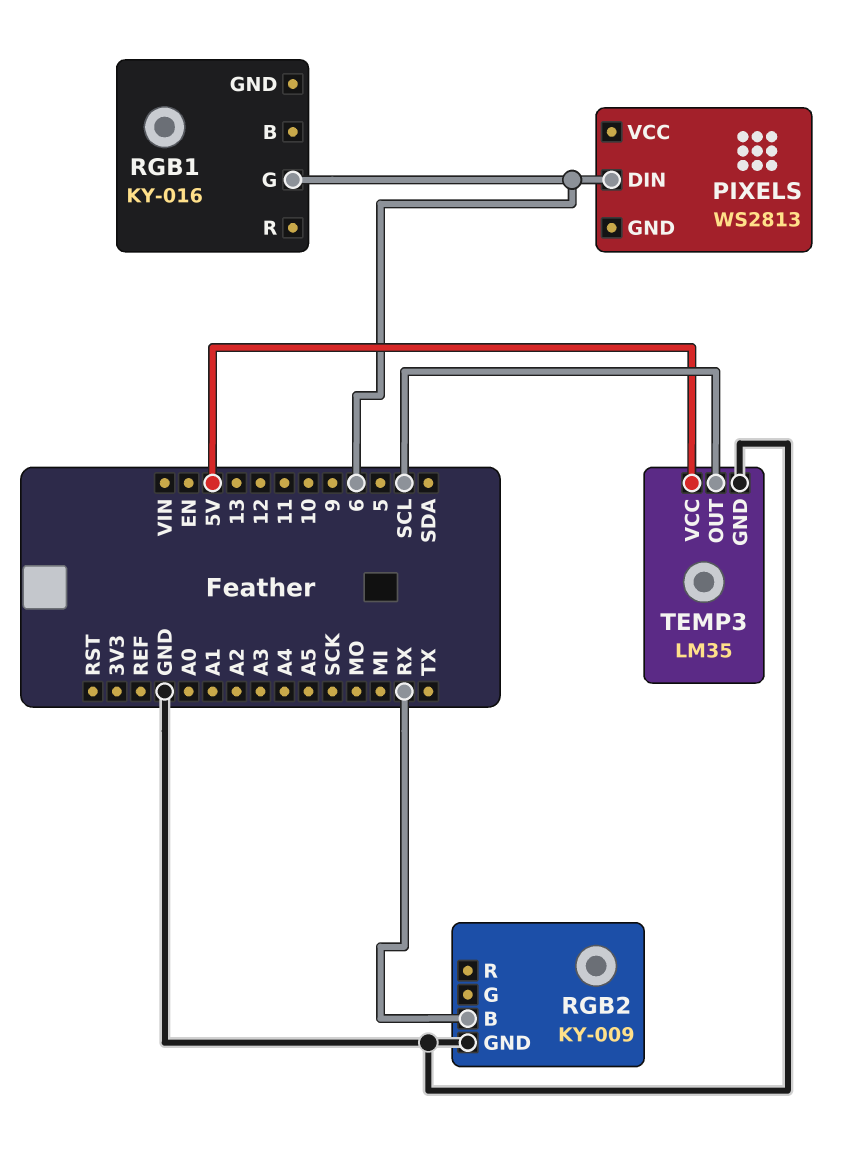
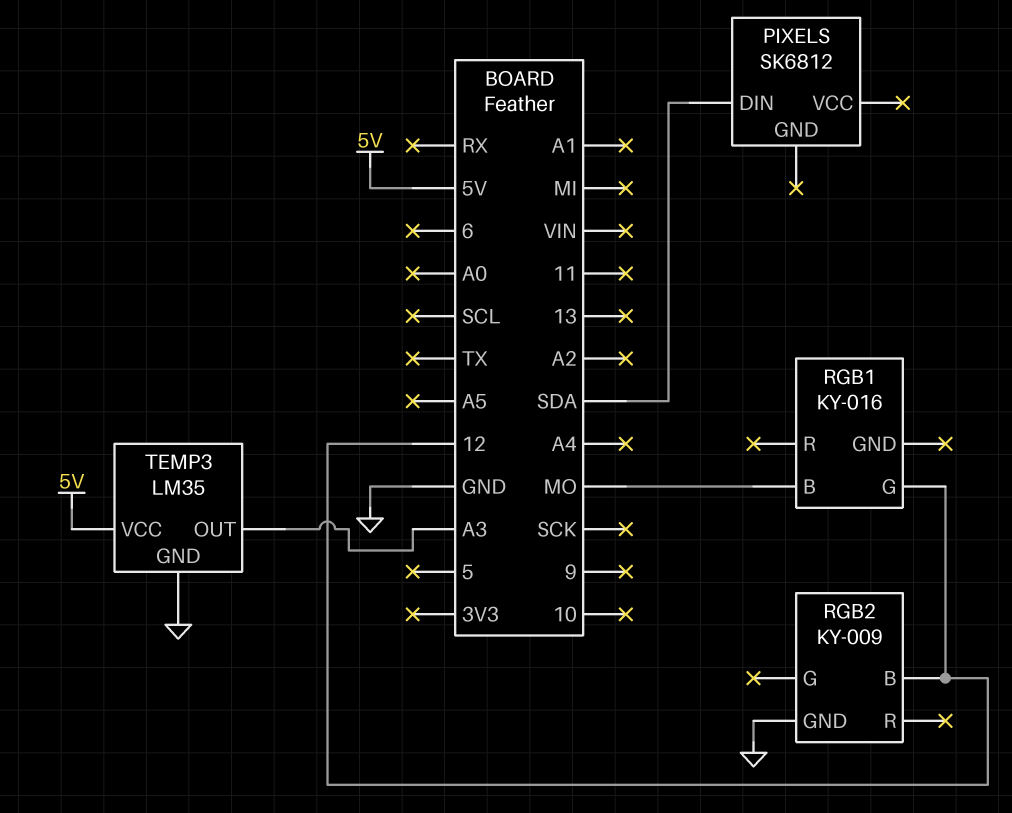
PIXELS: WS2813 -> SK6812
PIXELS pin DIN: 6 -> SDA
RGB1 pin B: none -> MO
RGB1 pin G: 6 -> 12
RGB2 pin B: RX -> 12
TEMP3 pin OUT: SCL -> A3

